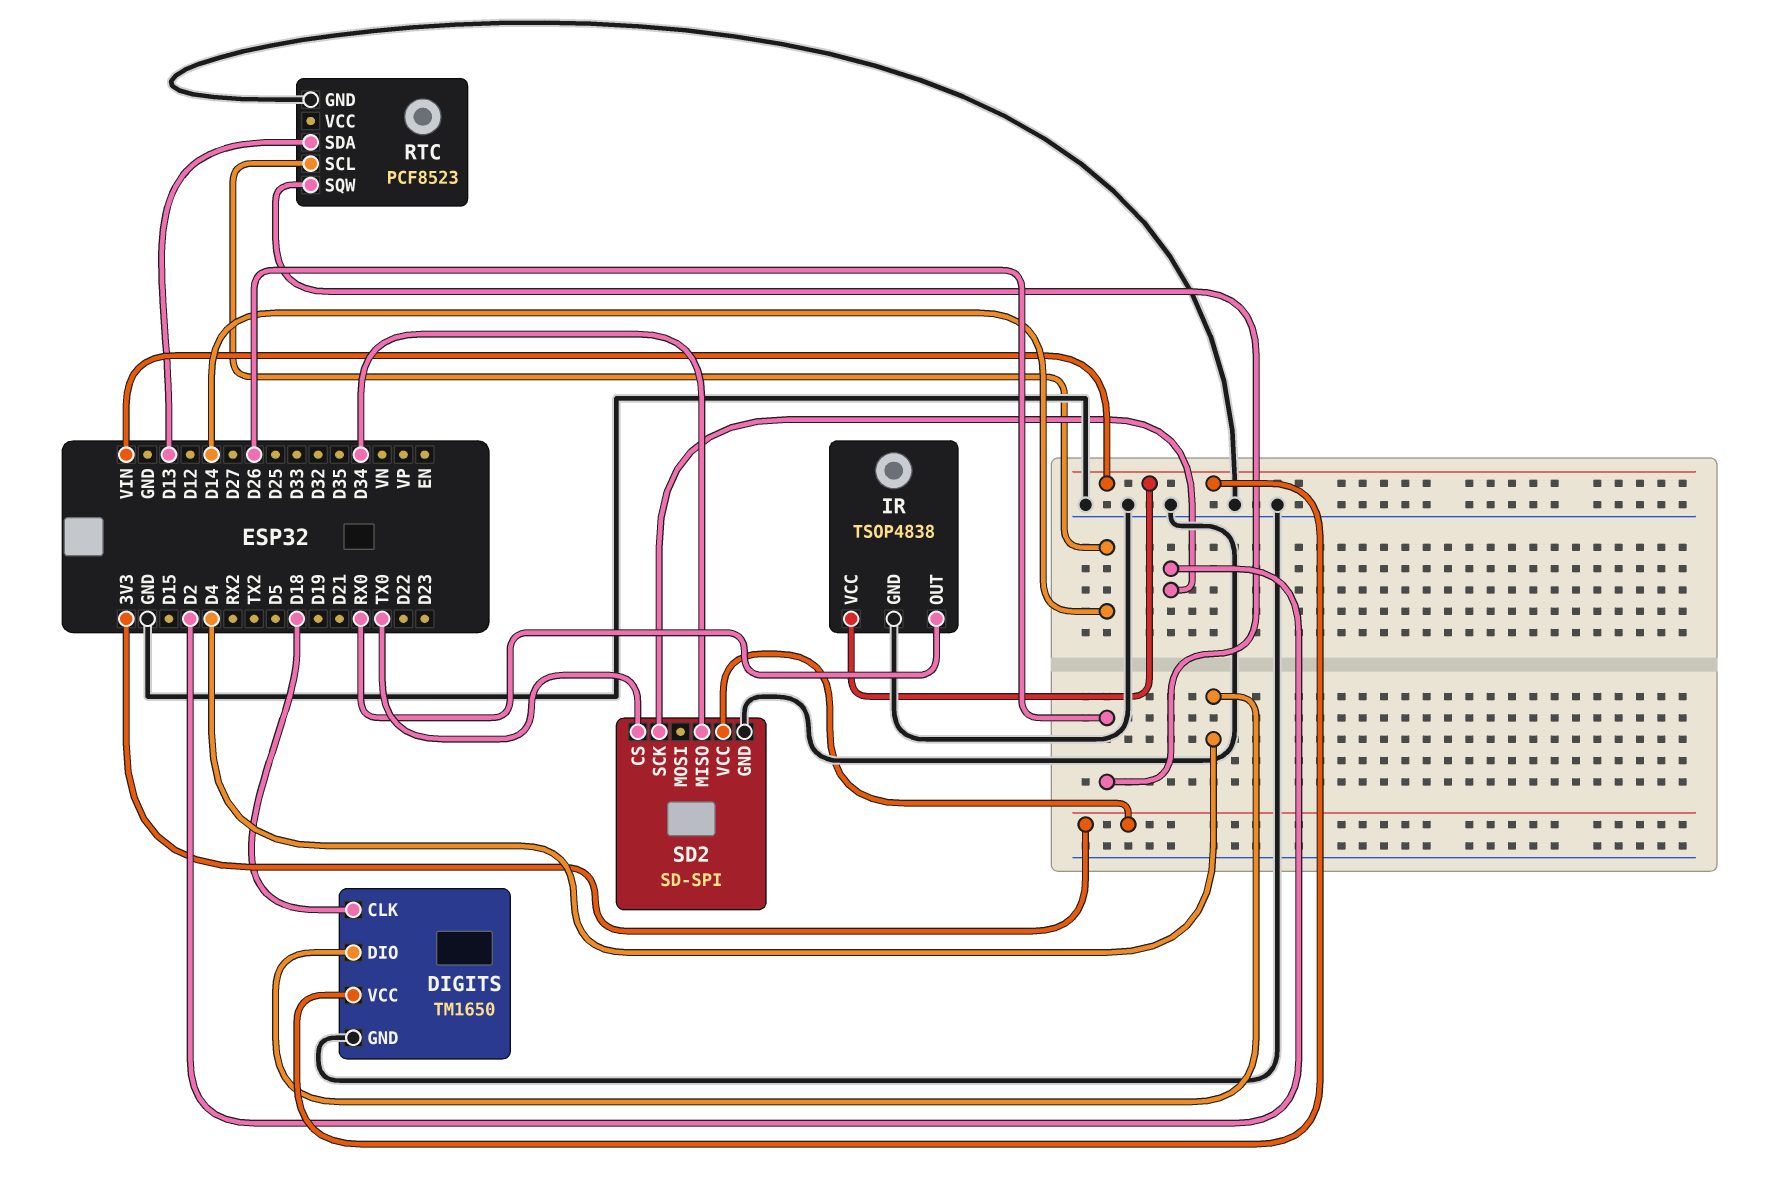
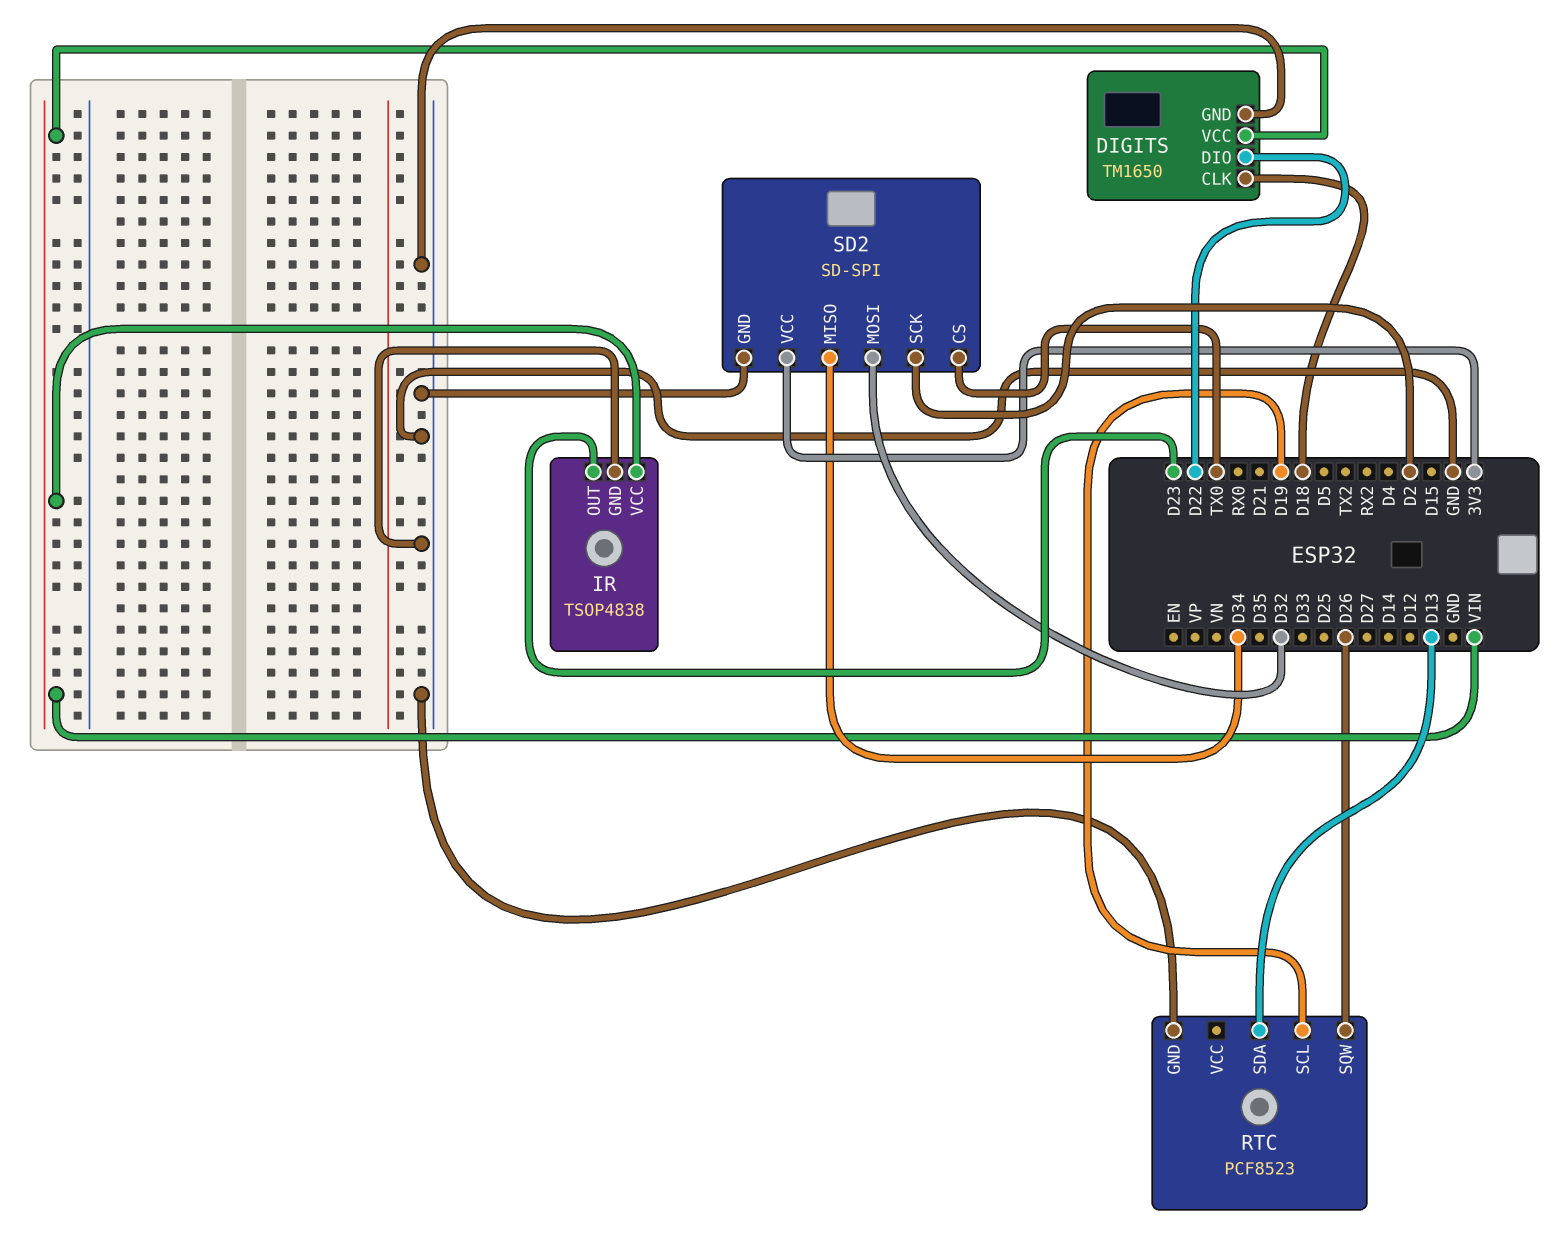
DIGITS pin DIO: D4 -> D22
IR pin OUT: RX0 -> D23
RTC pin SCL: D14 -> D19
SD2 pin MOSI: none -> D32

